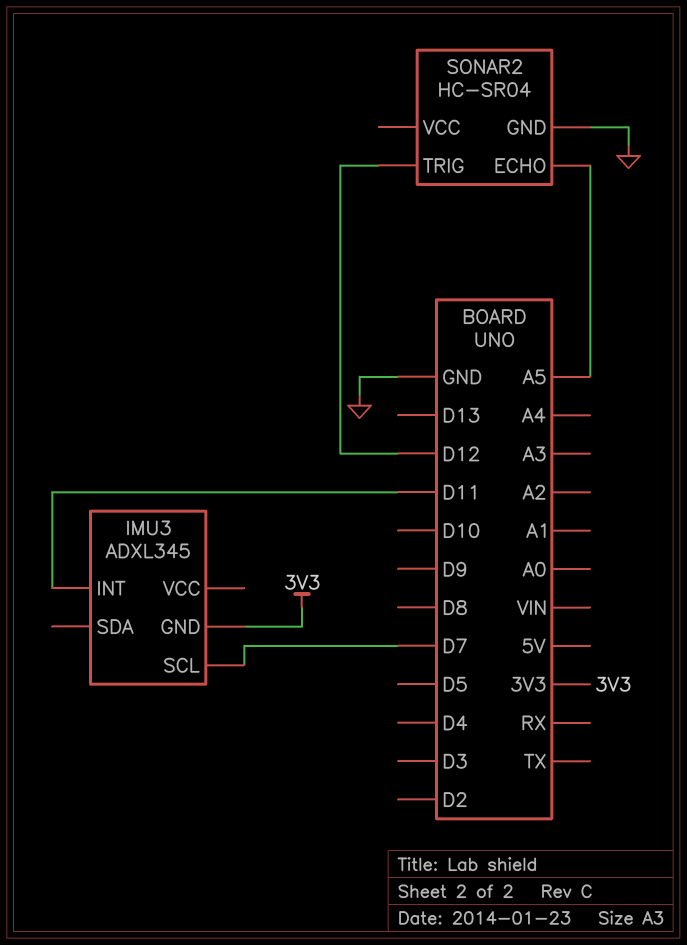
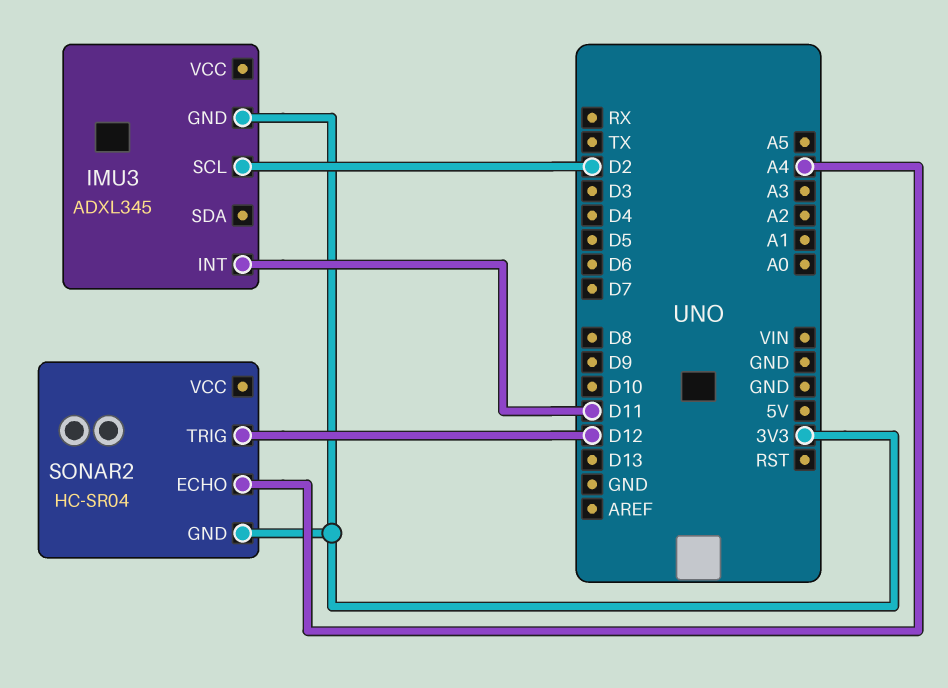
IMU3 pin SCL: D7 -> D2
SONAR2 pin ECHO: A5 -> A4
SONAR2 pin GND: GND -> 3V3

